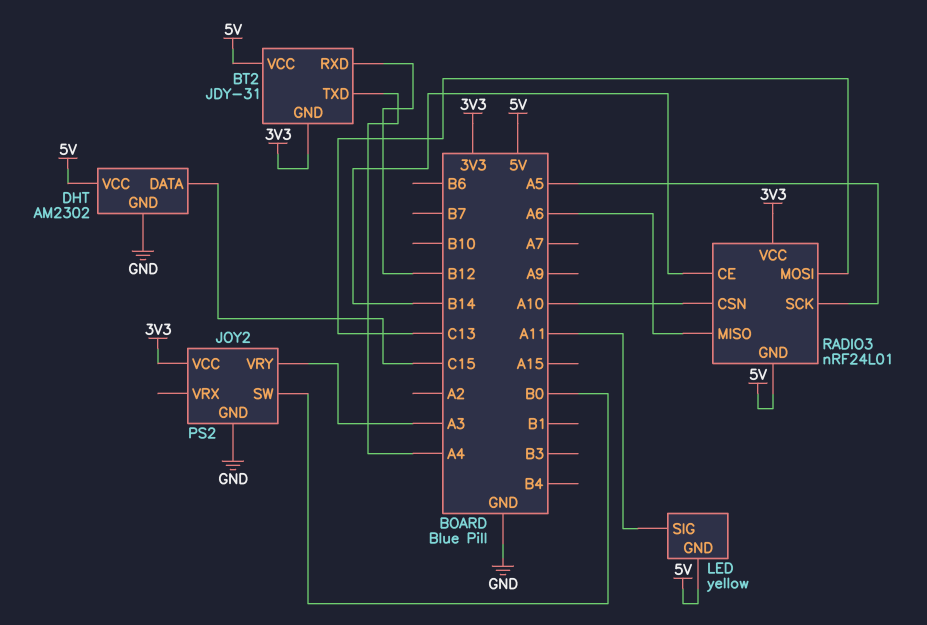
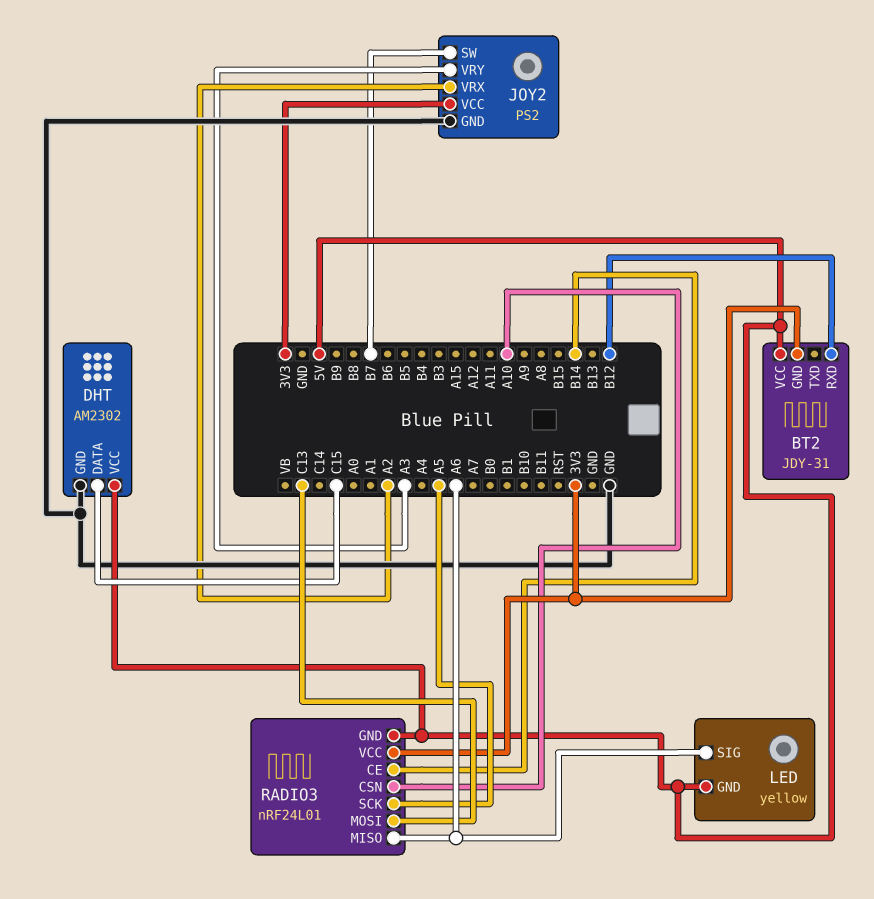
BT2 pin TXD: A4 -> none
JOY2 pin SW: B0 -> B7
JOY2 pin VRX: none -> A2
LED pin SIG: A11 -> A6

